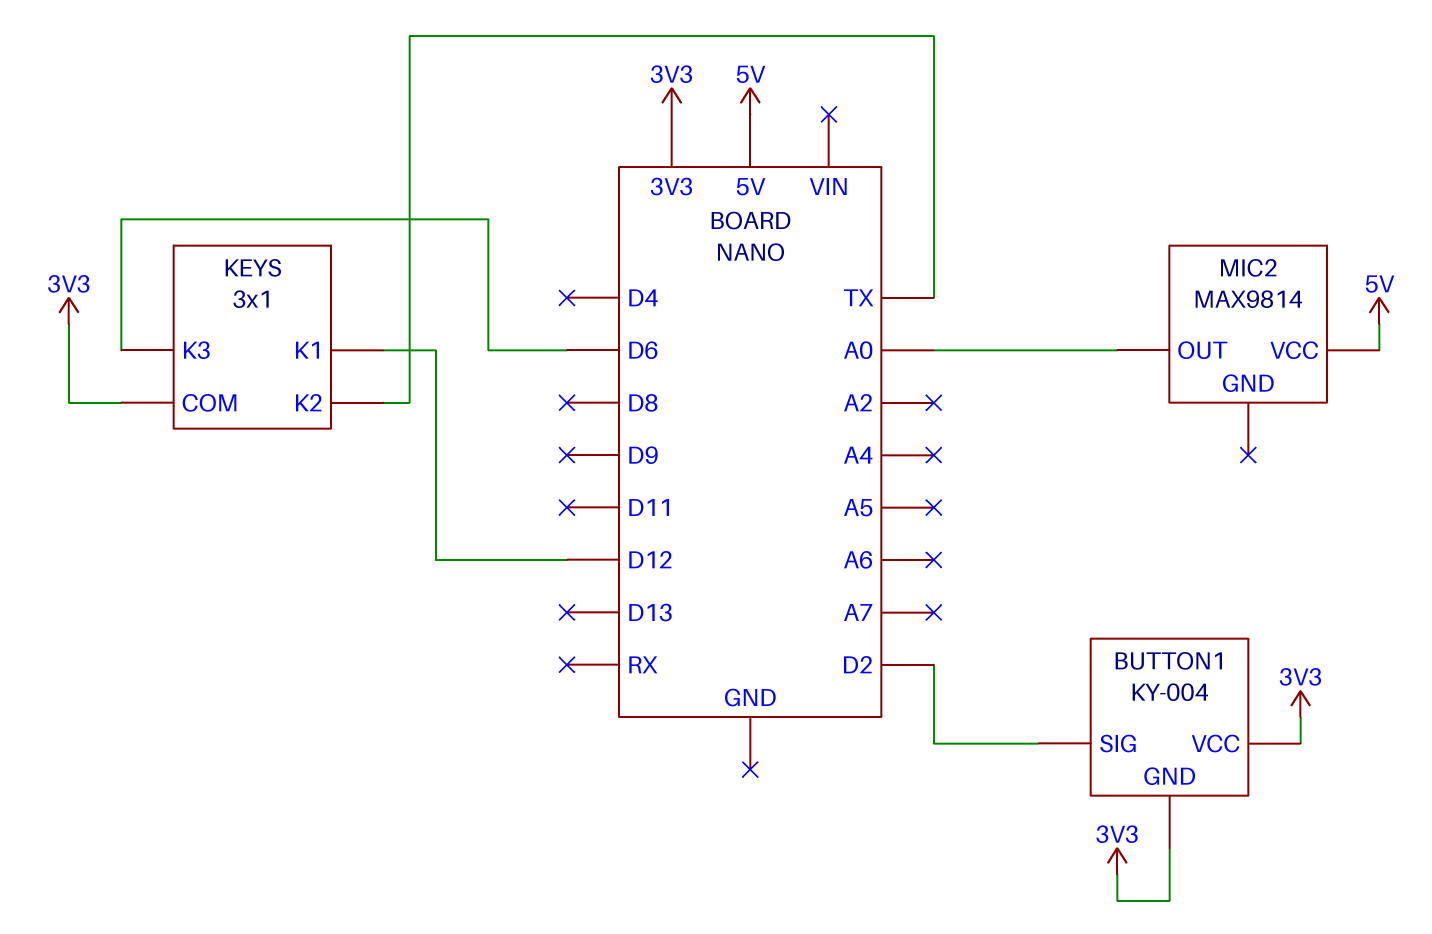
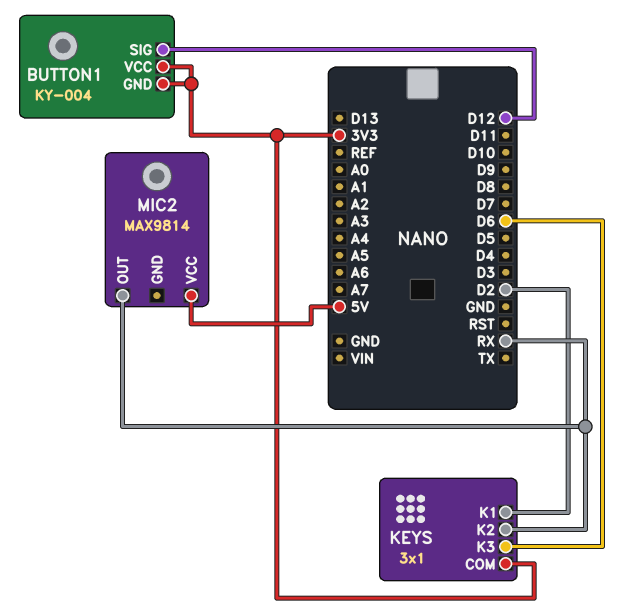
BUTTON1 pin SIG: D2 -> D12
KEYS pin K1: D12 -> D2
KEYS pin K2: TX -> RX
MIC2 pin OUT: A0 -> RX

